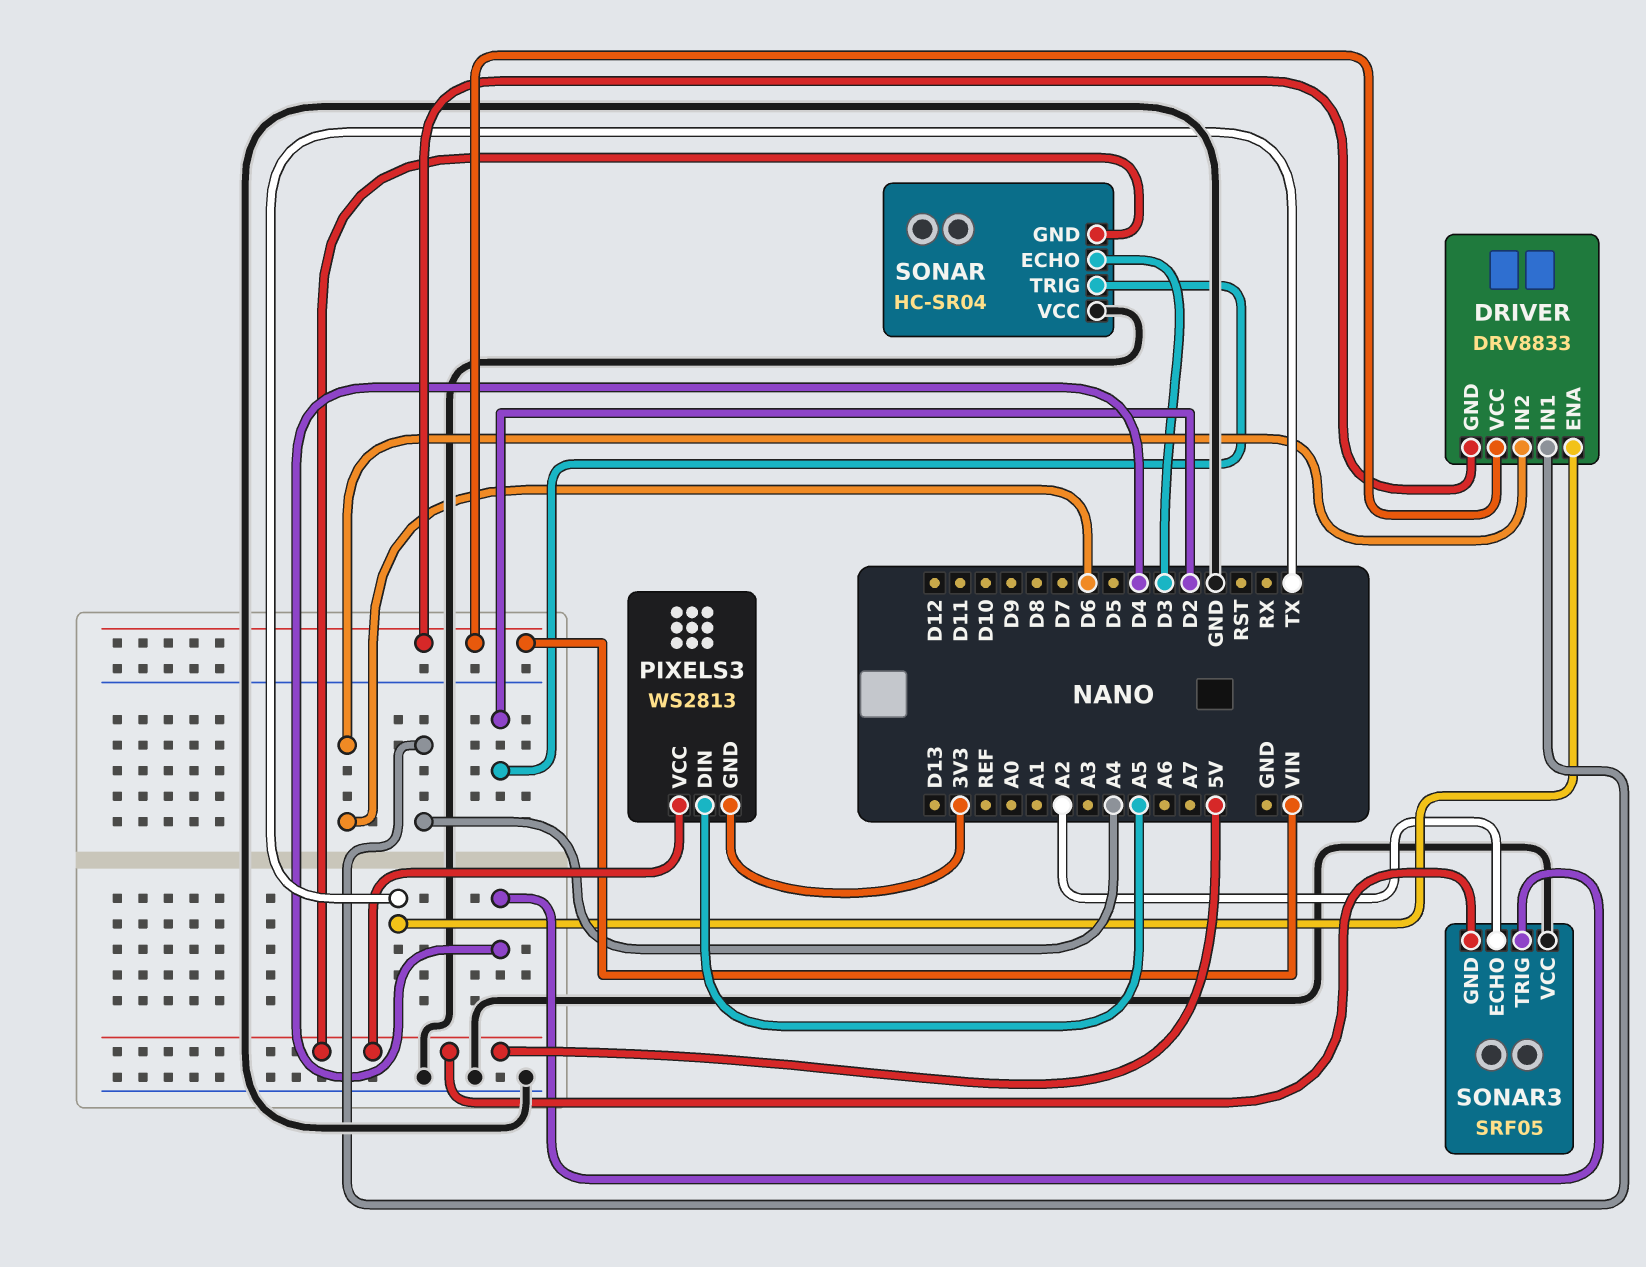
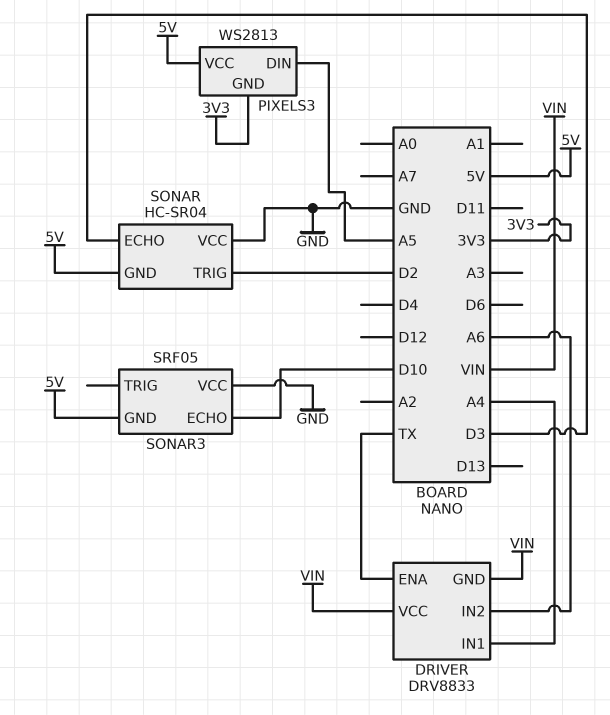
DRIVER pin IN2: D6 -> A6
SONAR3 pin ECHO: A2 -> D10
SONAR3 pin TRIG: D4 -> none

